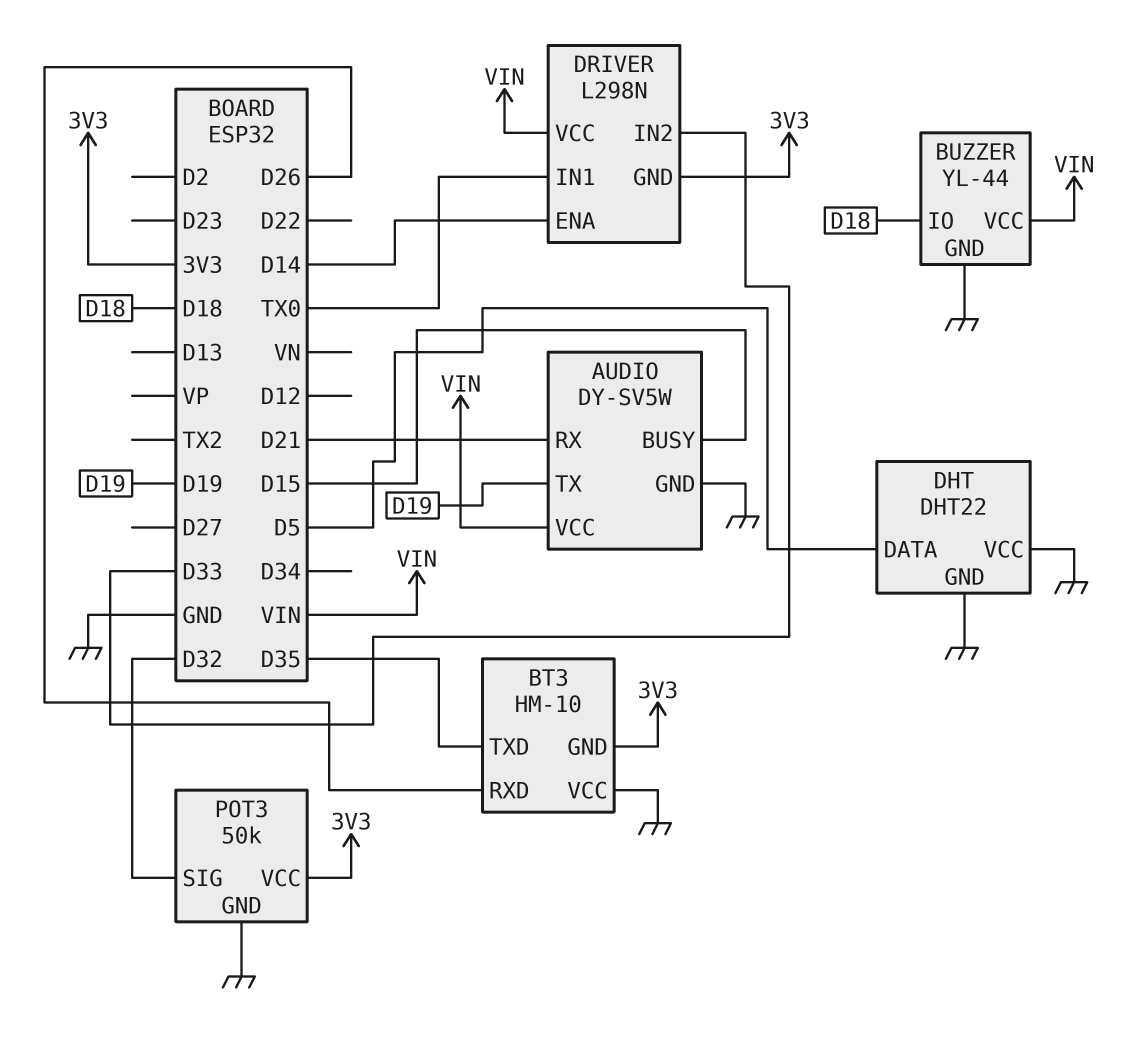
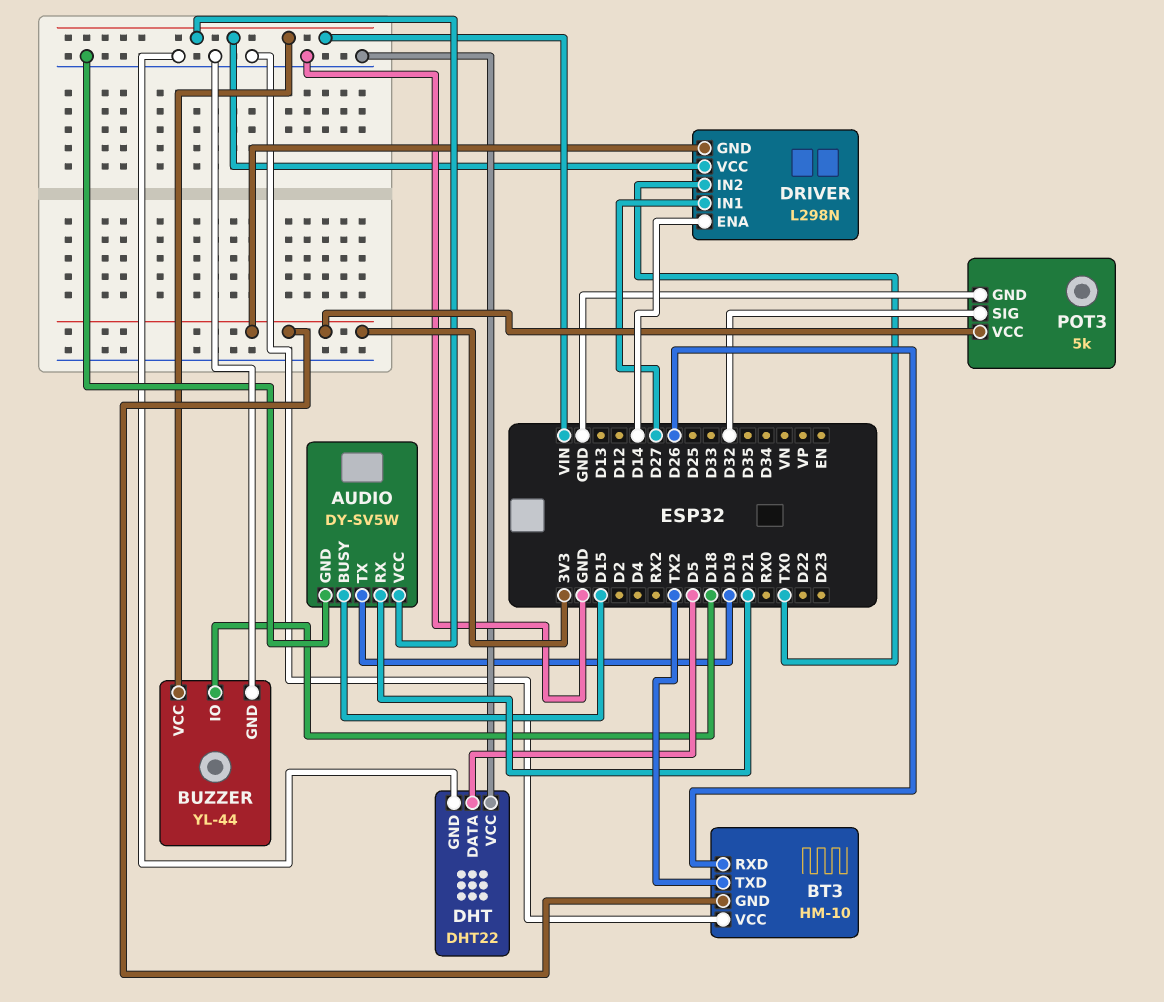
BT3 pin TXD: D35 -> TX2
DRIVER pin IN1: TX0 -> D27
DRIVER pin IN2: D33 -> TX0
POT3: 50k -> 5k

